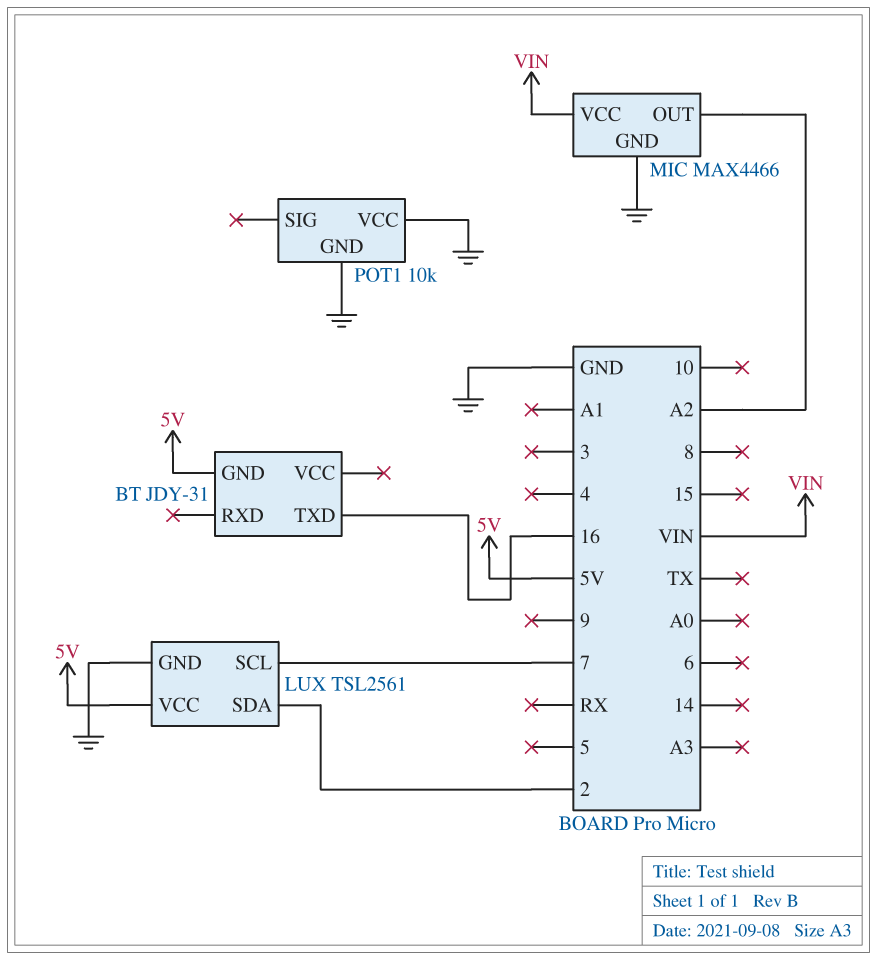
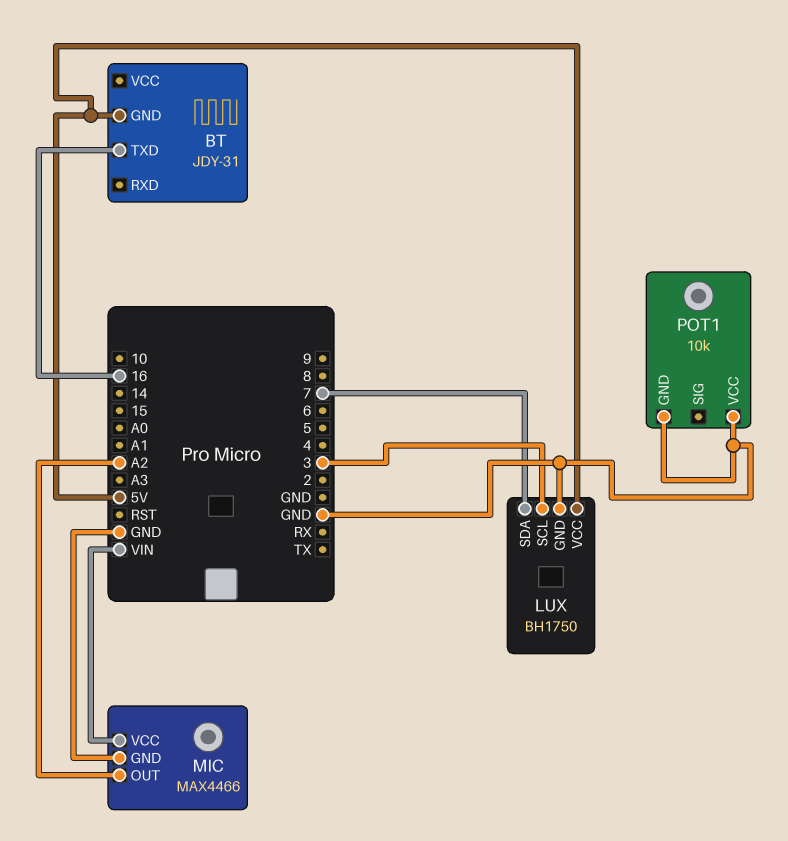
LUX: TSL2561 -> BH1750
LUX pin SCL: 7 -> 3
LUX pin SDA: 2 -> 7

